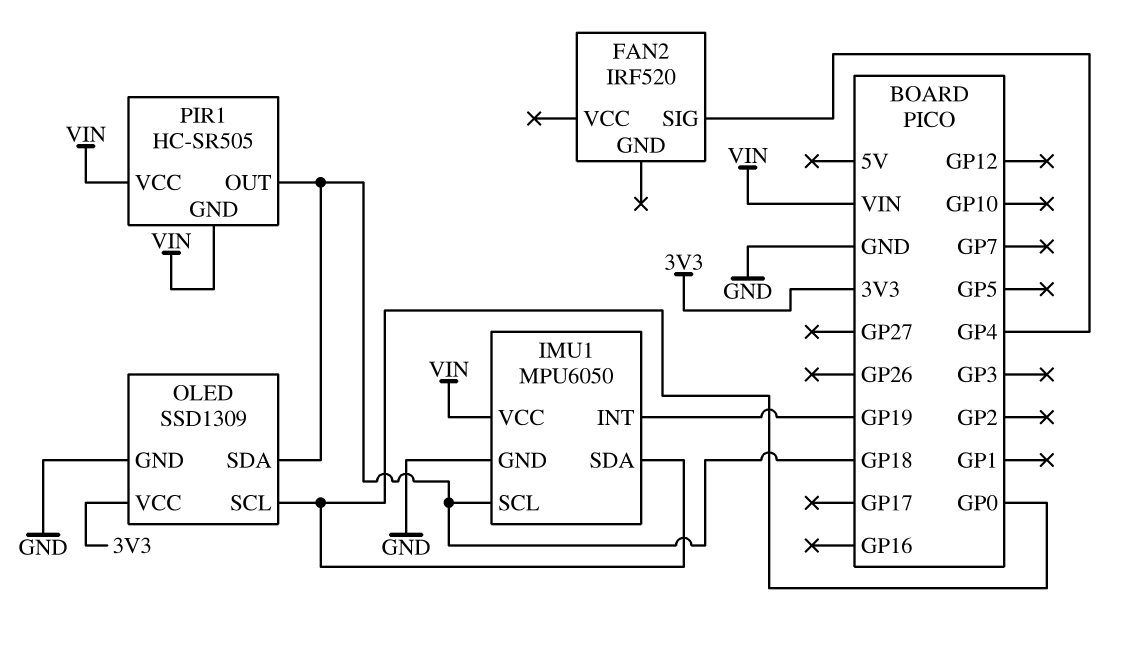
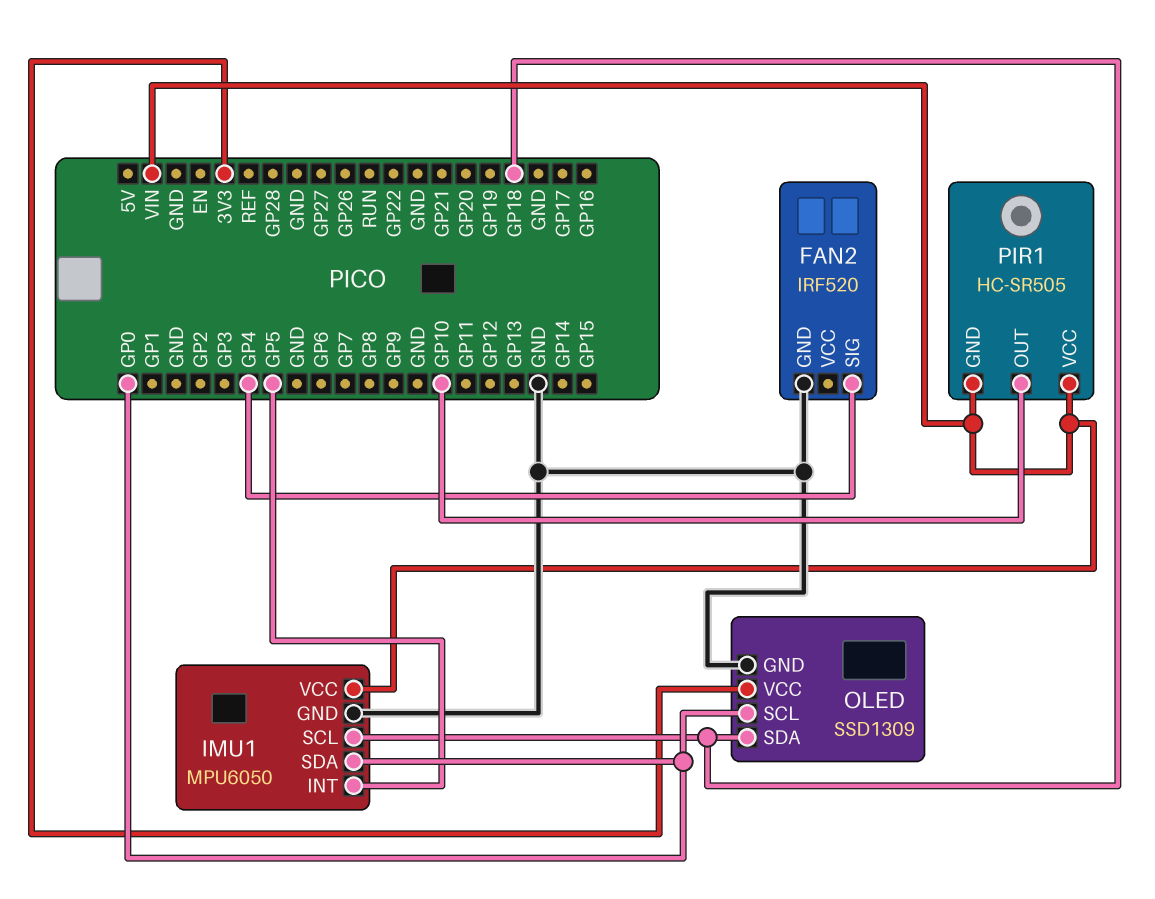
FAN2 pin GND: none -> GND
IMU1 pin INT: GP19 -> GP5
PIR1 pin OUT: GP18 -> GP10

